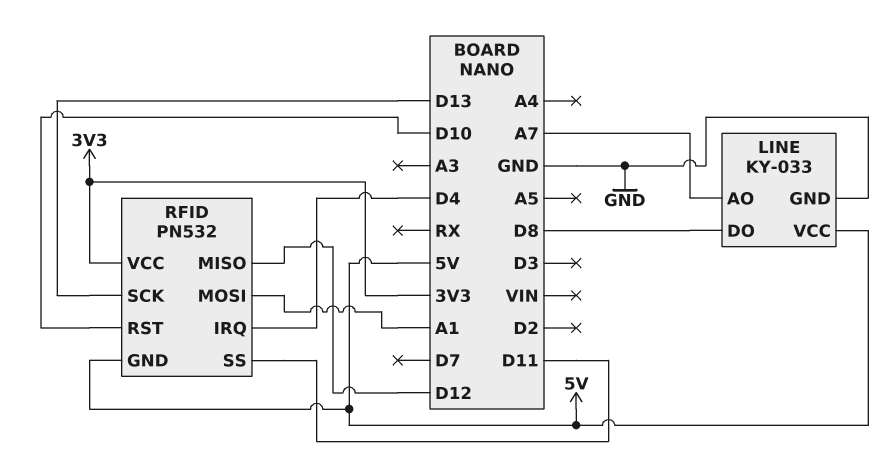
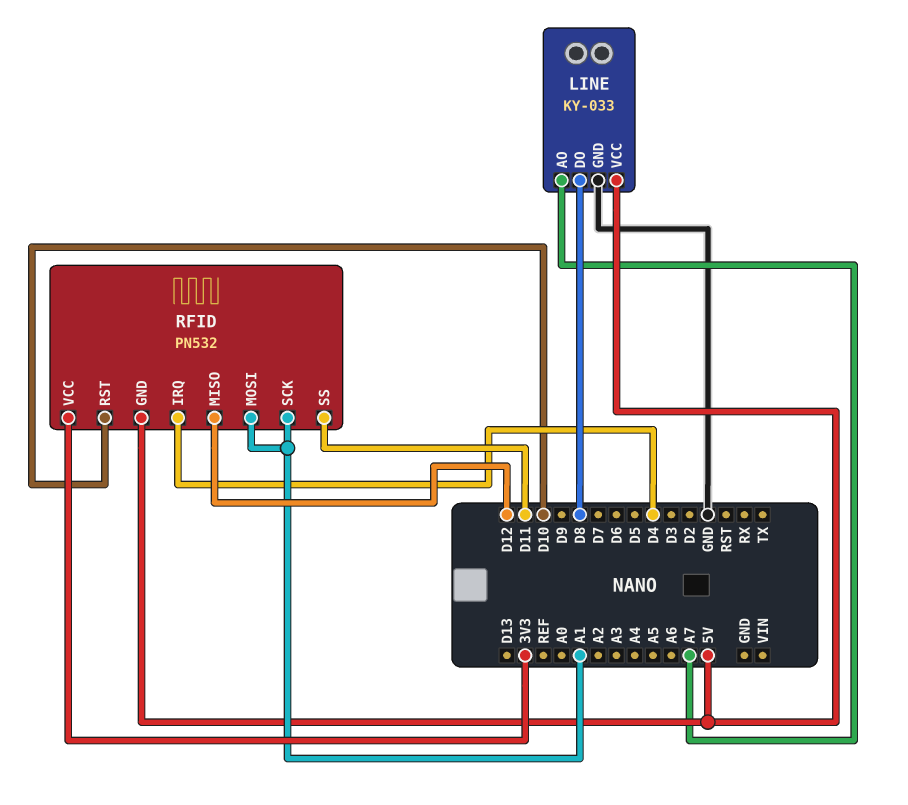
RFID pin SCK: D13 -> A1

